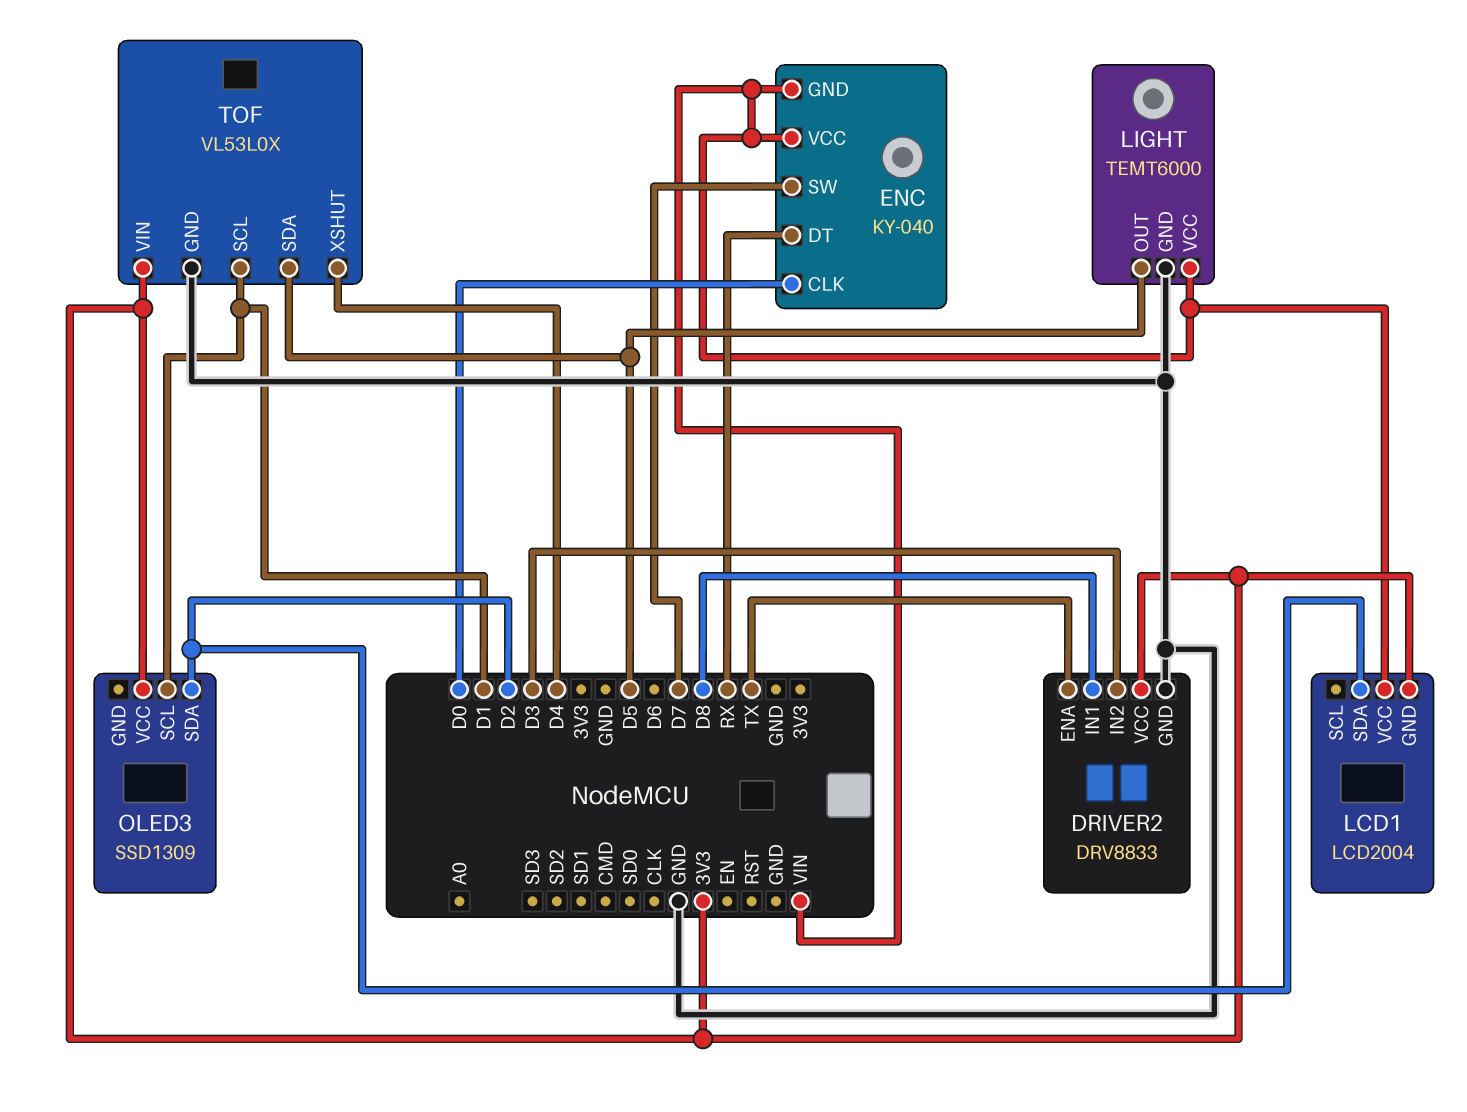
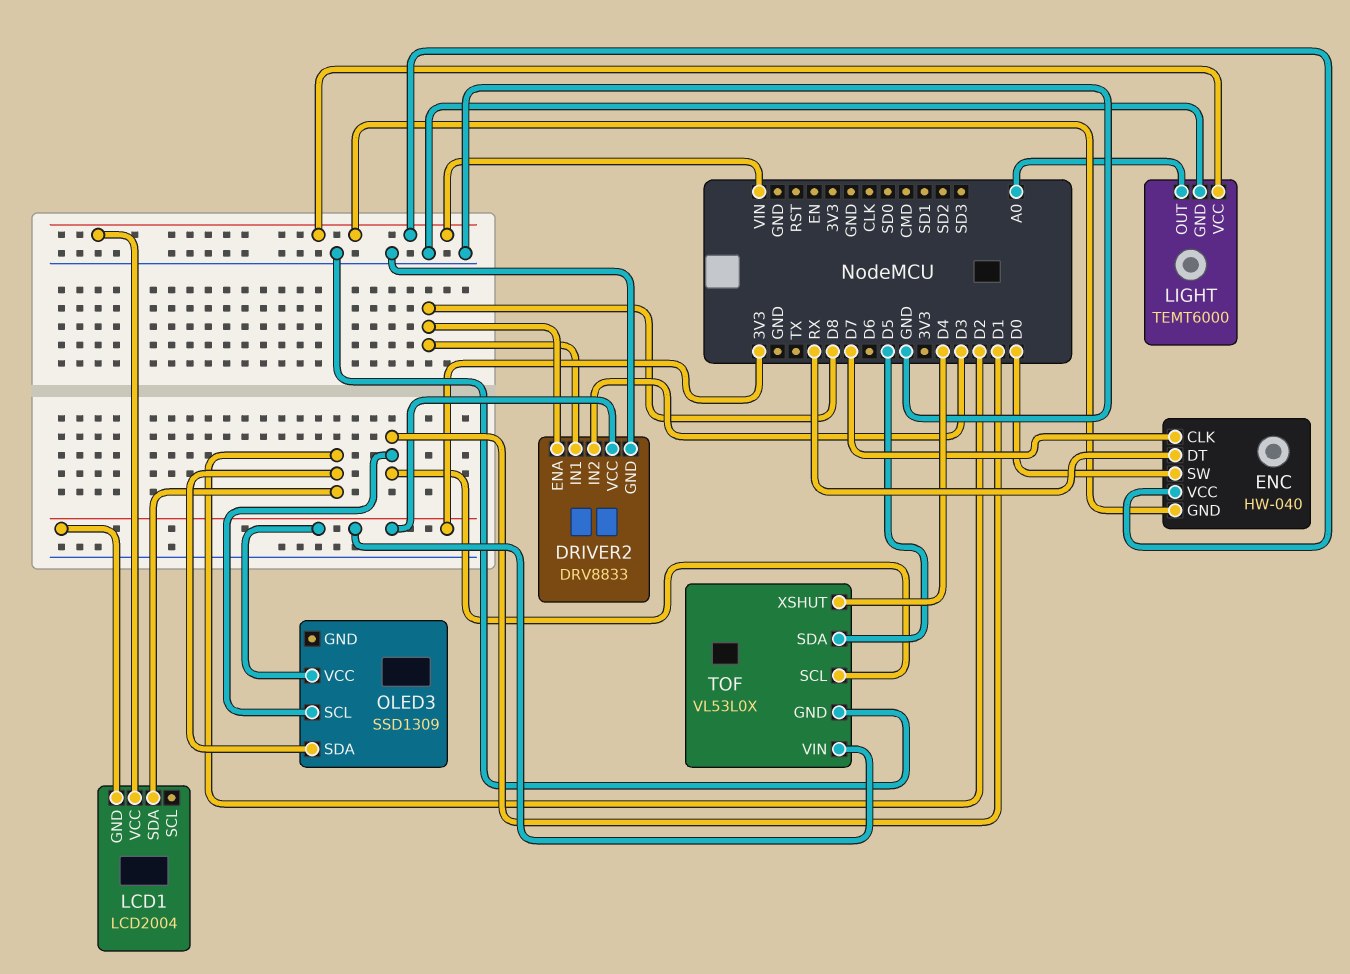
DRIVER2 pin ENA: TX -> D8
ENC: KY-040 -> HW-040
ENC pin CLK: D0 -> D7
ENC pin SW: D7 -> D0
LIGHT pin OUT: D5 -> A0

